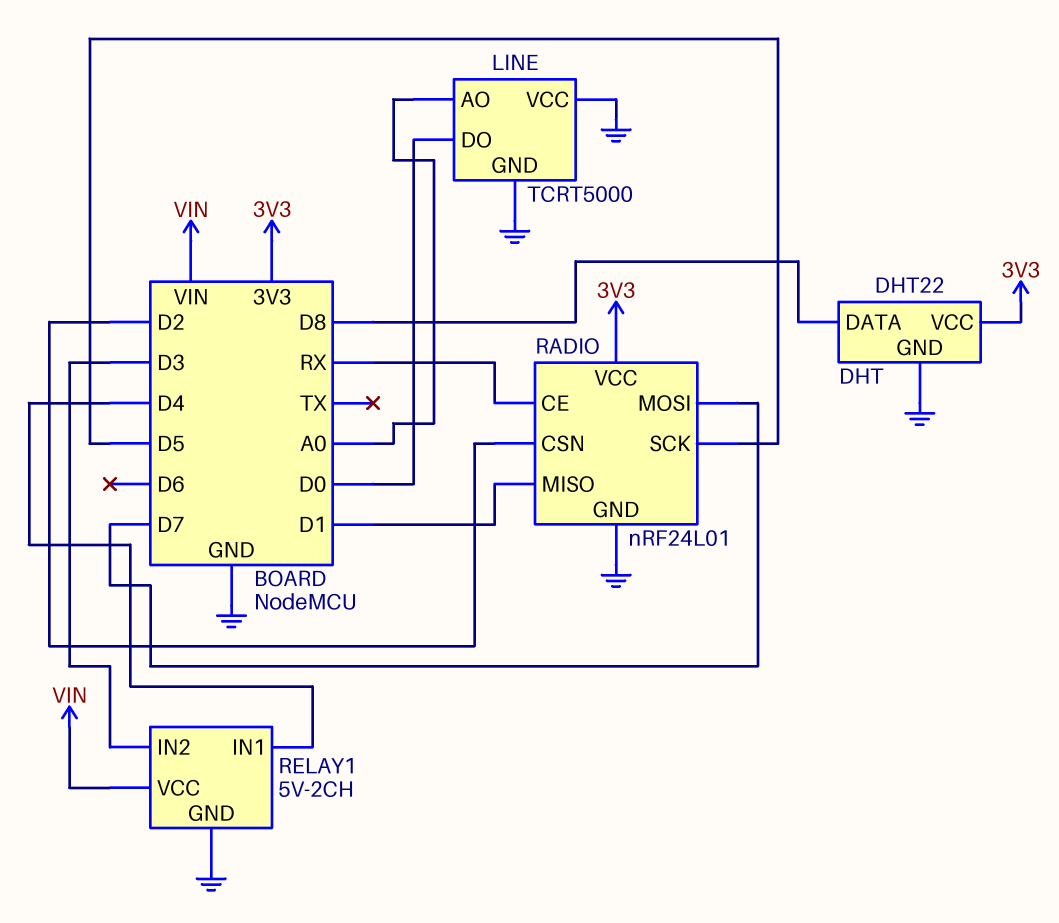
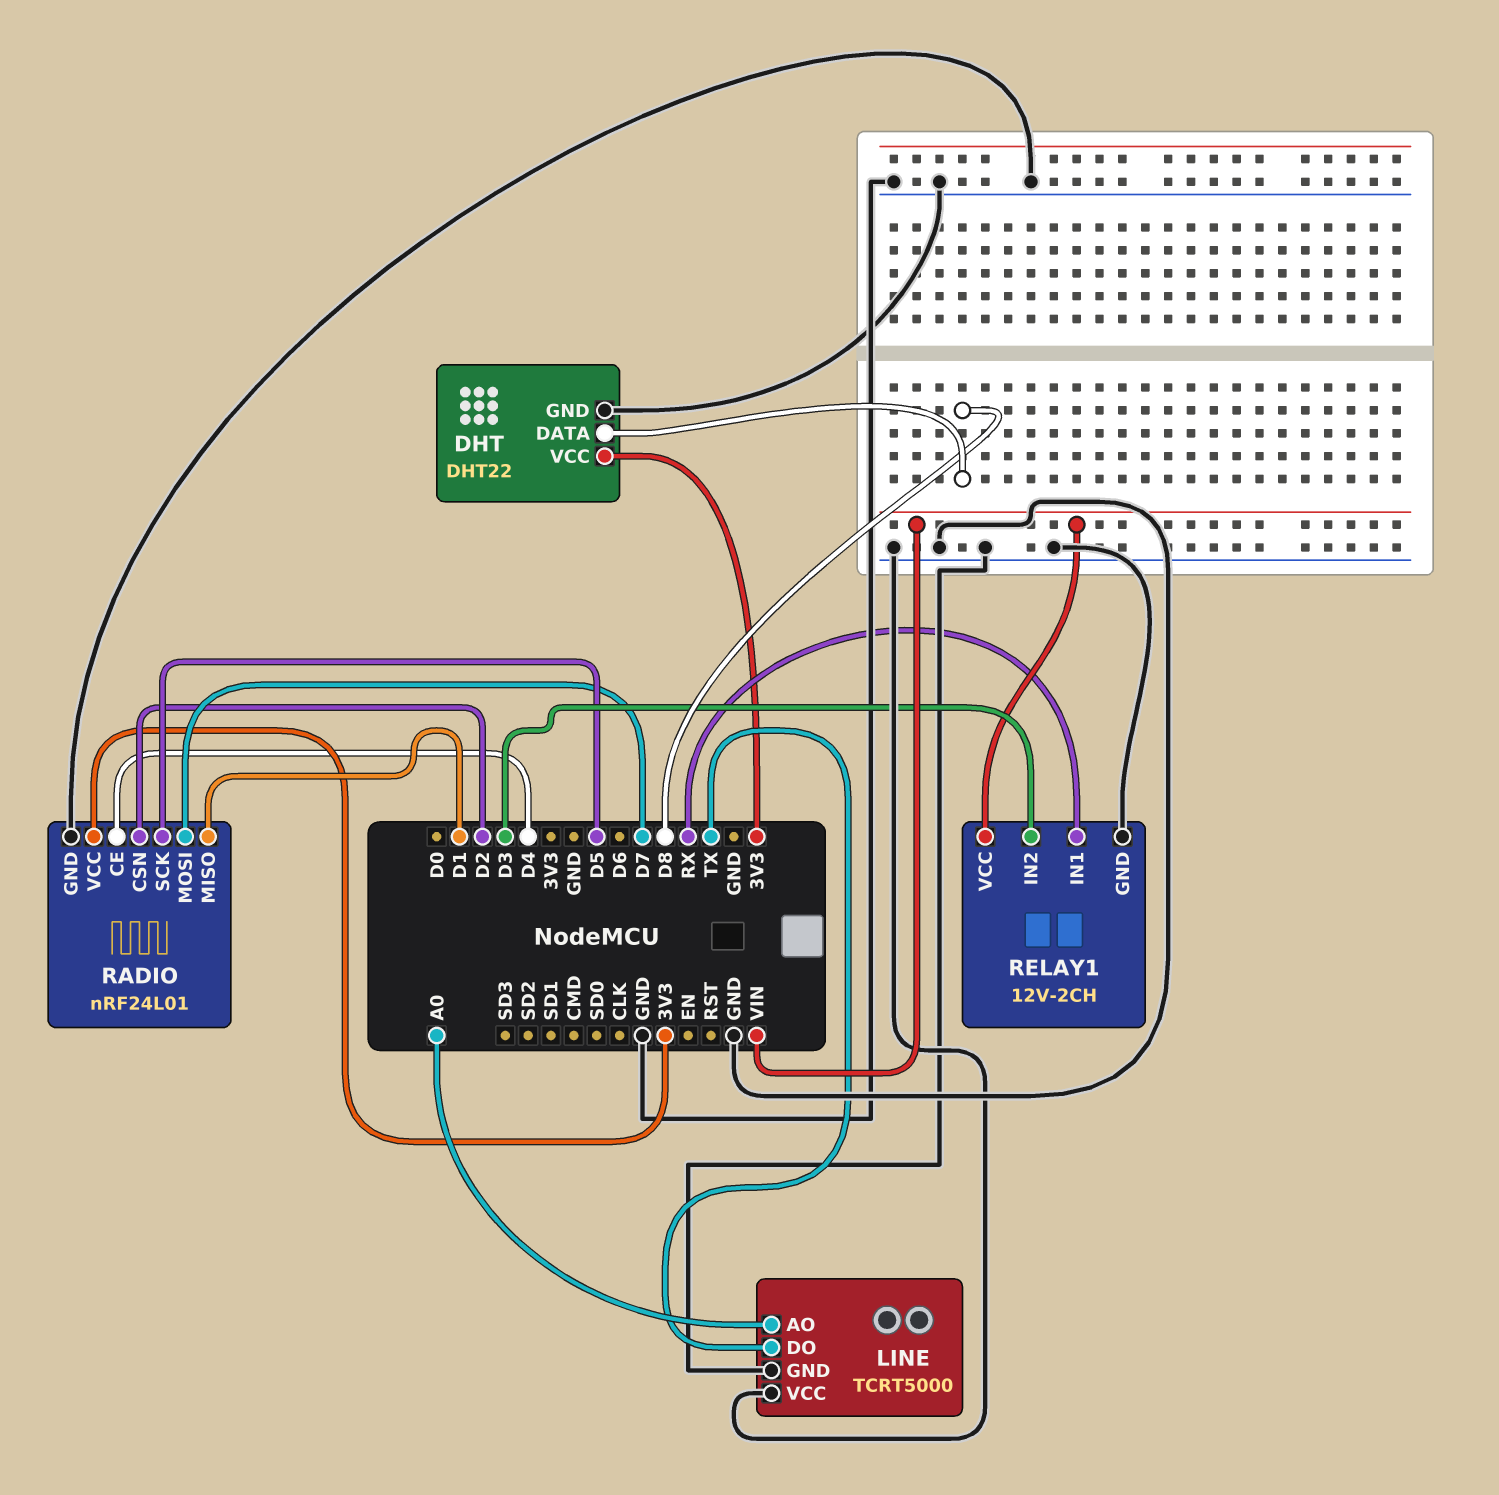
LINE pin DO: D0 -> TX
RADIO pin CE: RX -> D4
RELAY1: 5V-2CH -> 12V-2CH
RELAY1 pin IN1: D4 -> RX

